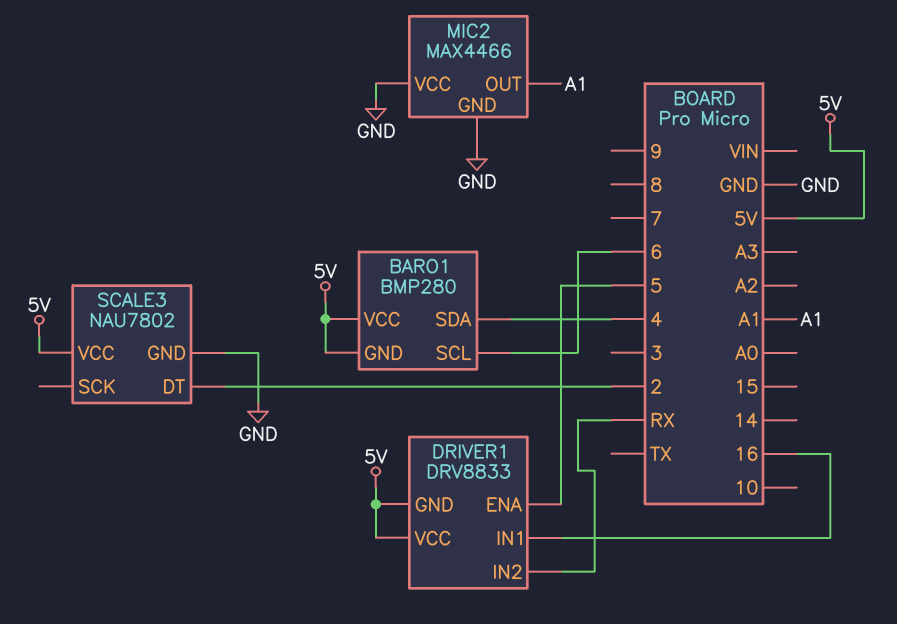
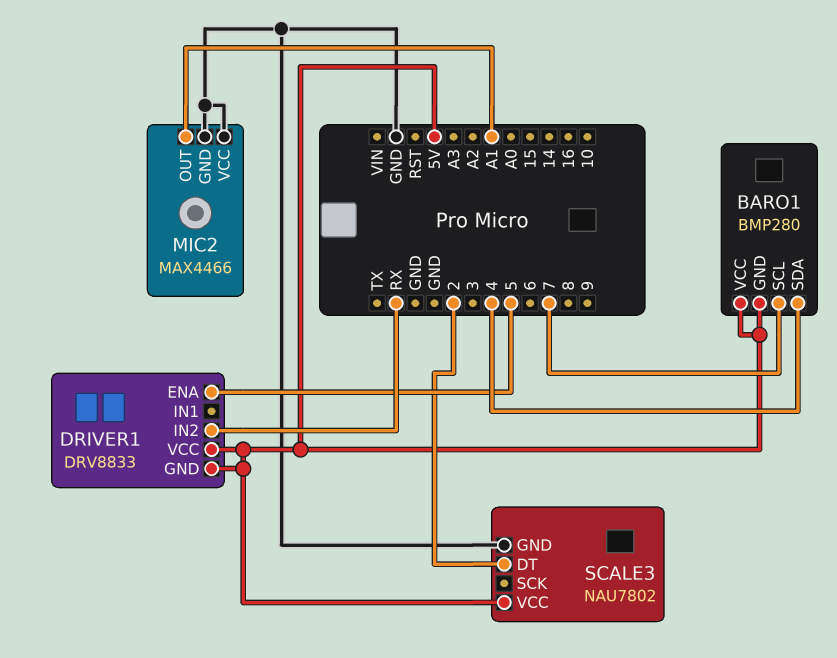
BARO1 pin SCL: 6 -> 7
DRIVER1 pin IN1: 16 -> none

